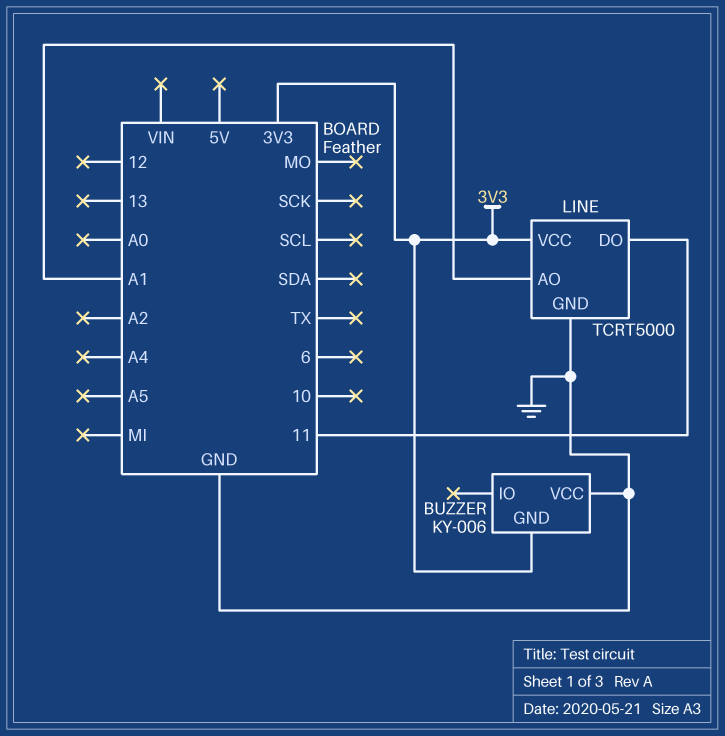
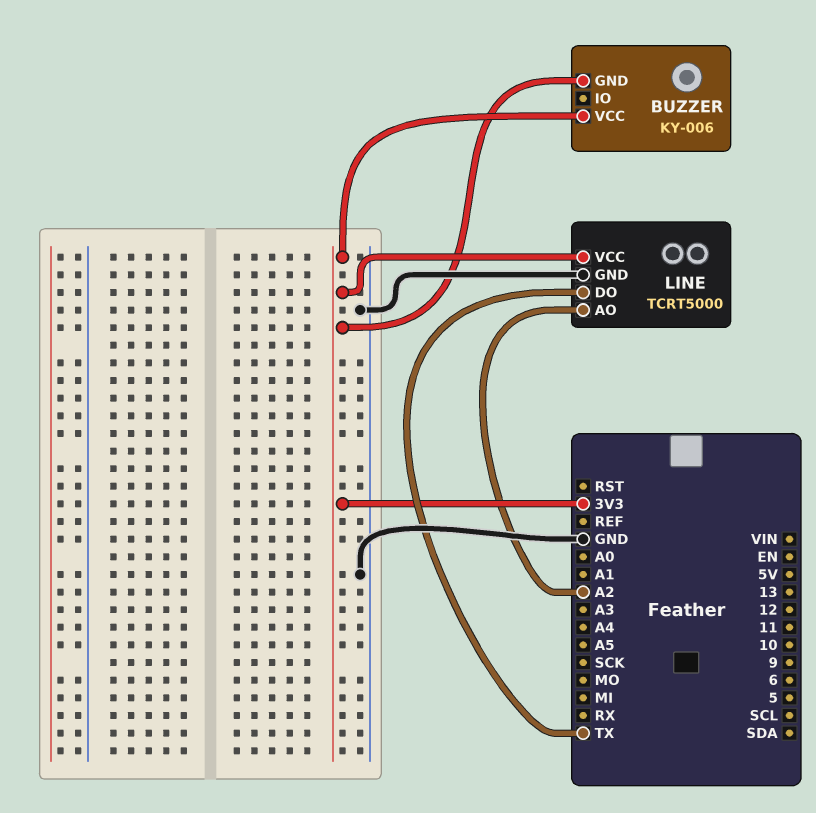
BUZZER pin VCC: GND -> 3V3
LINE pin AO: A1 -> A2
LINE pin DO: 11 -> TX

